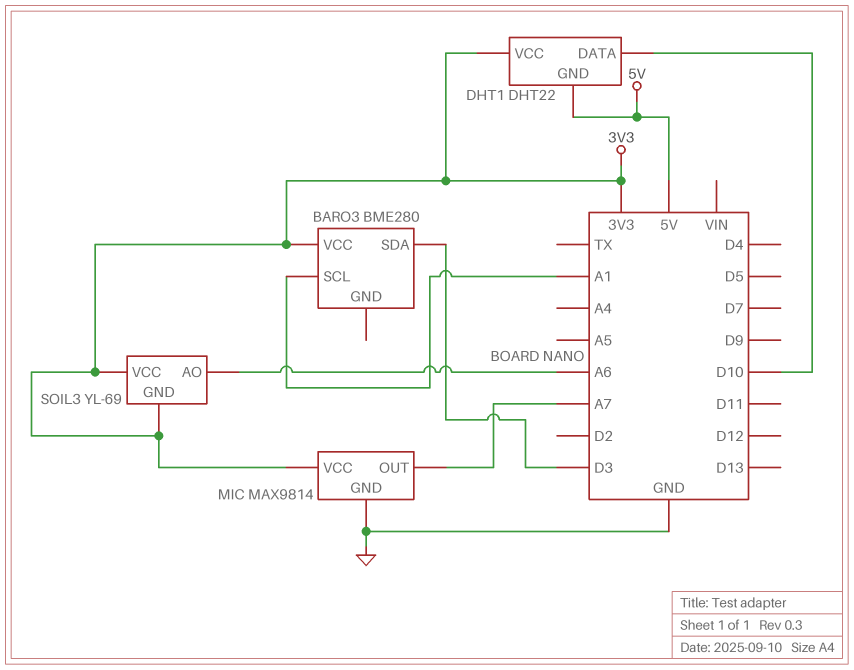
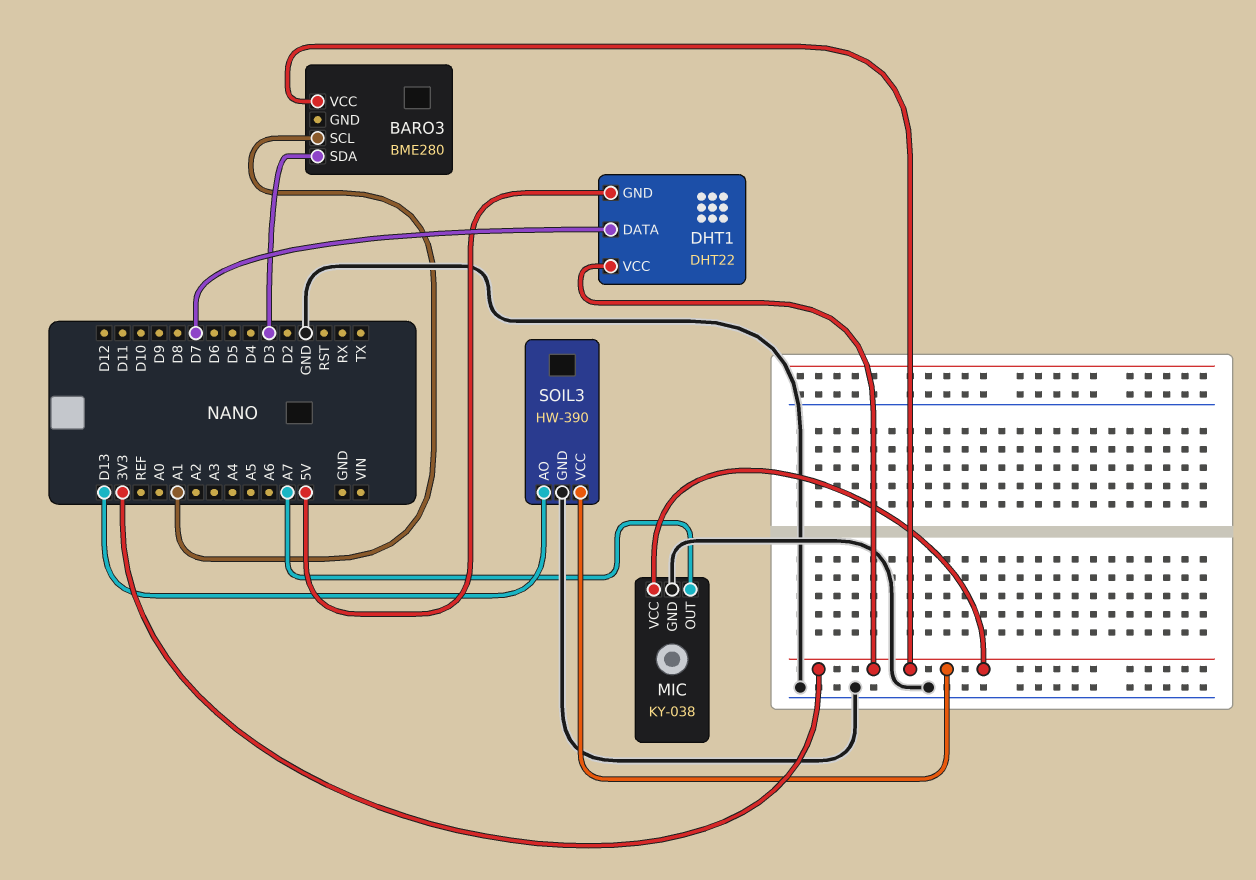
DHT1 pin DATA: D10 -> D7
MIC: MAX9814 -> KY-038
SOIL3: YL-69 -> HW-390
SOIL3 pin AO: A6 -> D13
SOIL3 pin GND: 3V3 -> GND

